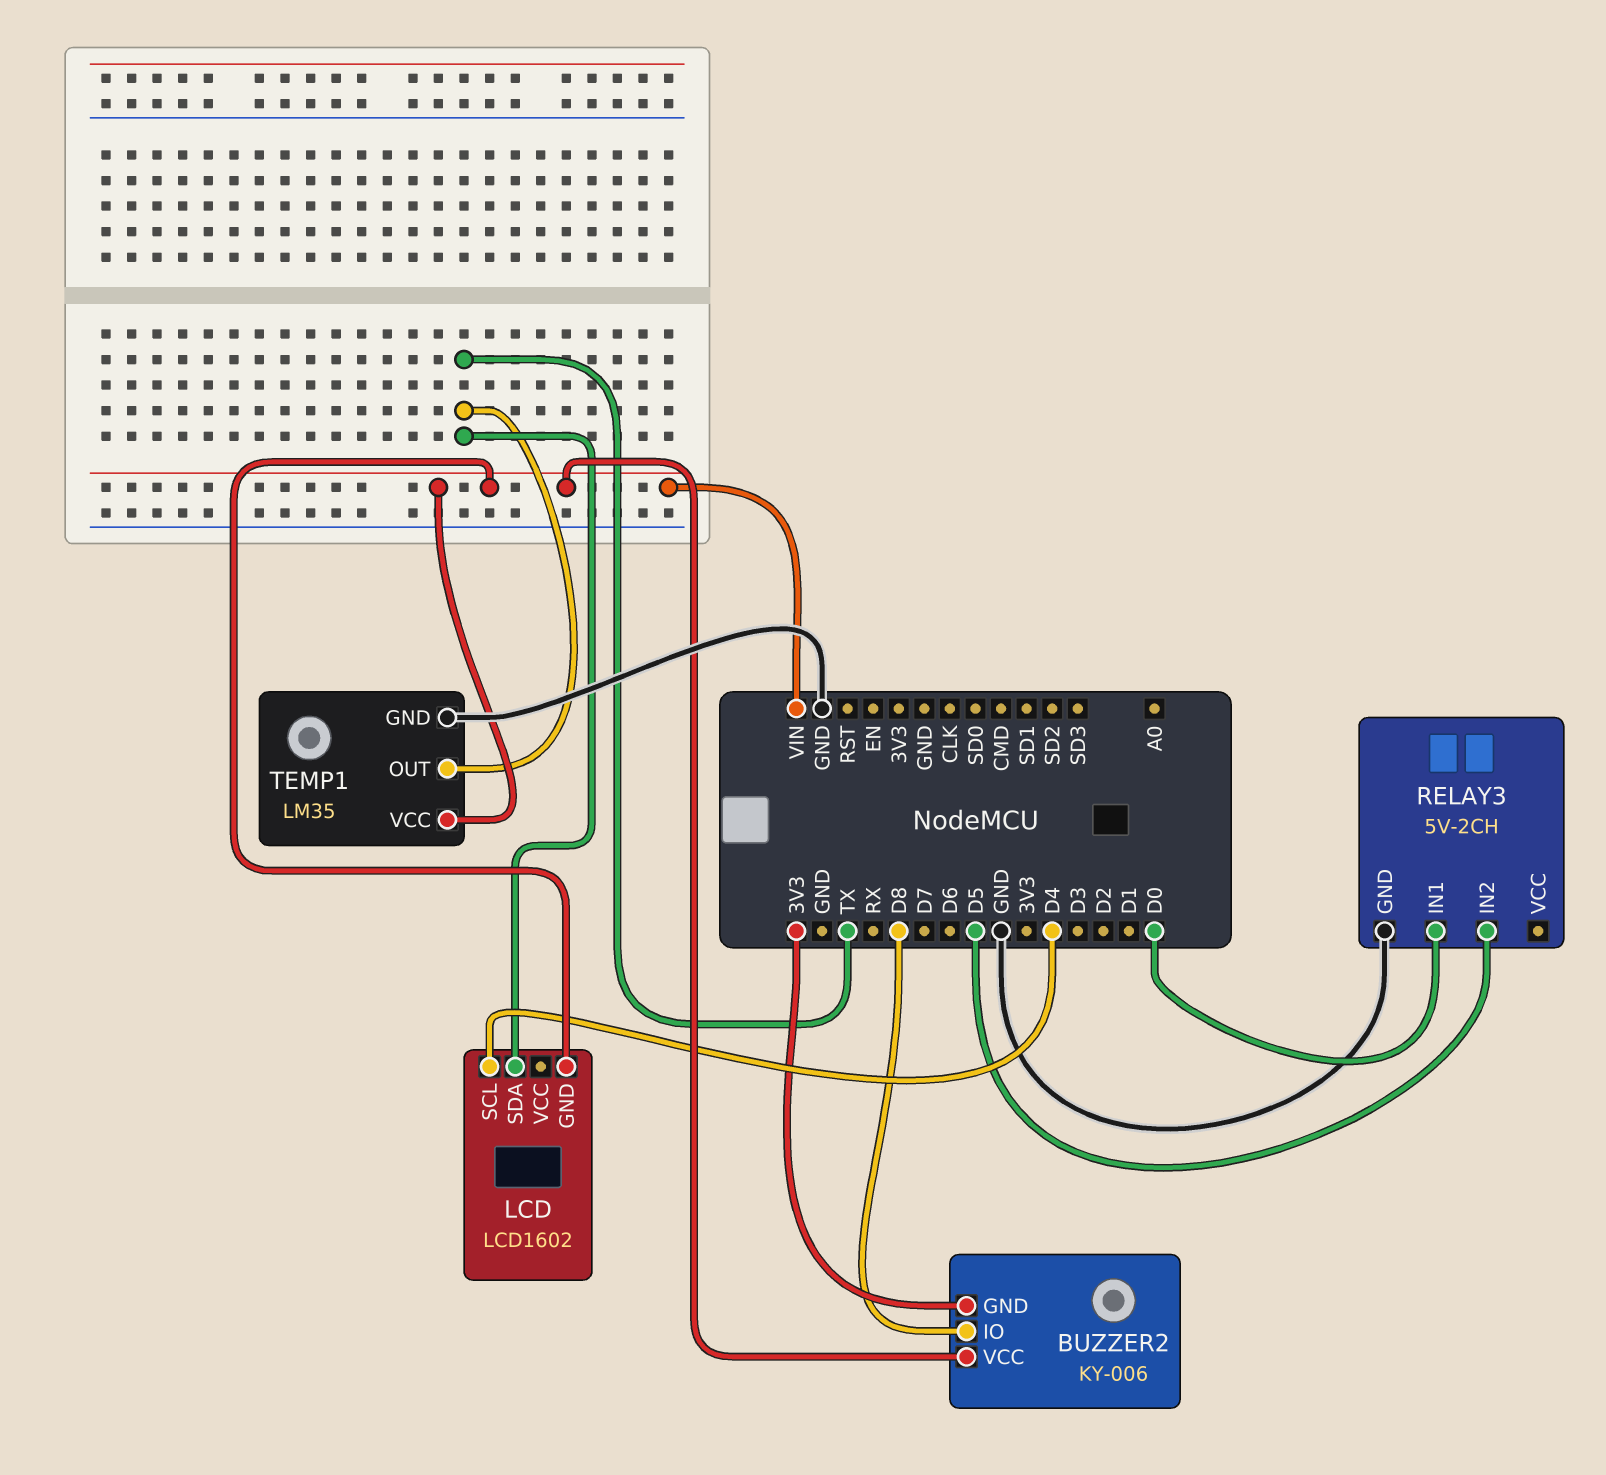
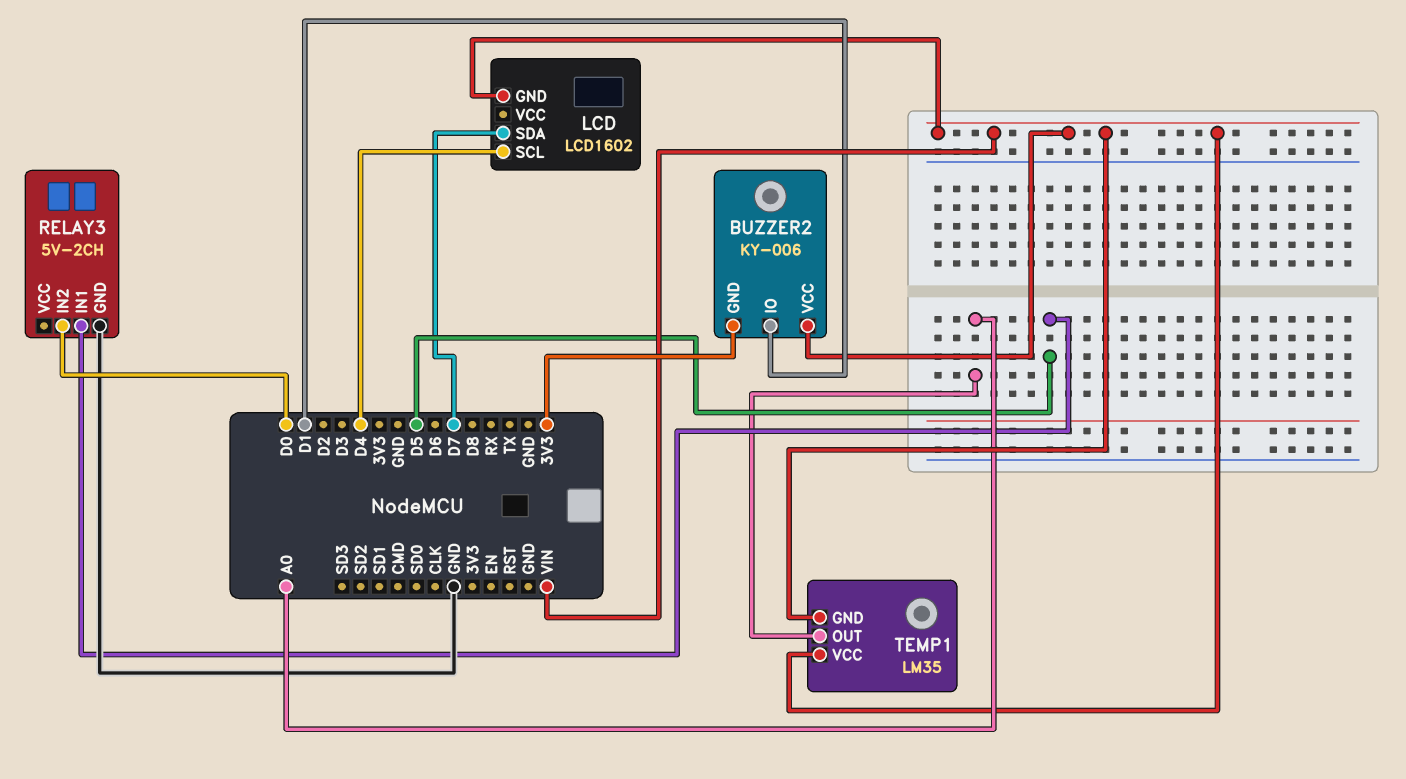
BUZZER2 pin IO: D8 -> D1
LCD pin SDA: TX -> D7
RELAY3 pin IN1: D0 -> D5
RELAY3 pin IN2: D5 -> D0
TEMP1 pin GND: GND -> VIN
TEMP1 pin OUT: TX -> A0

